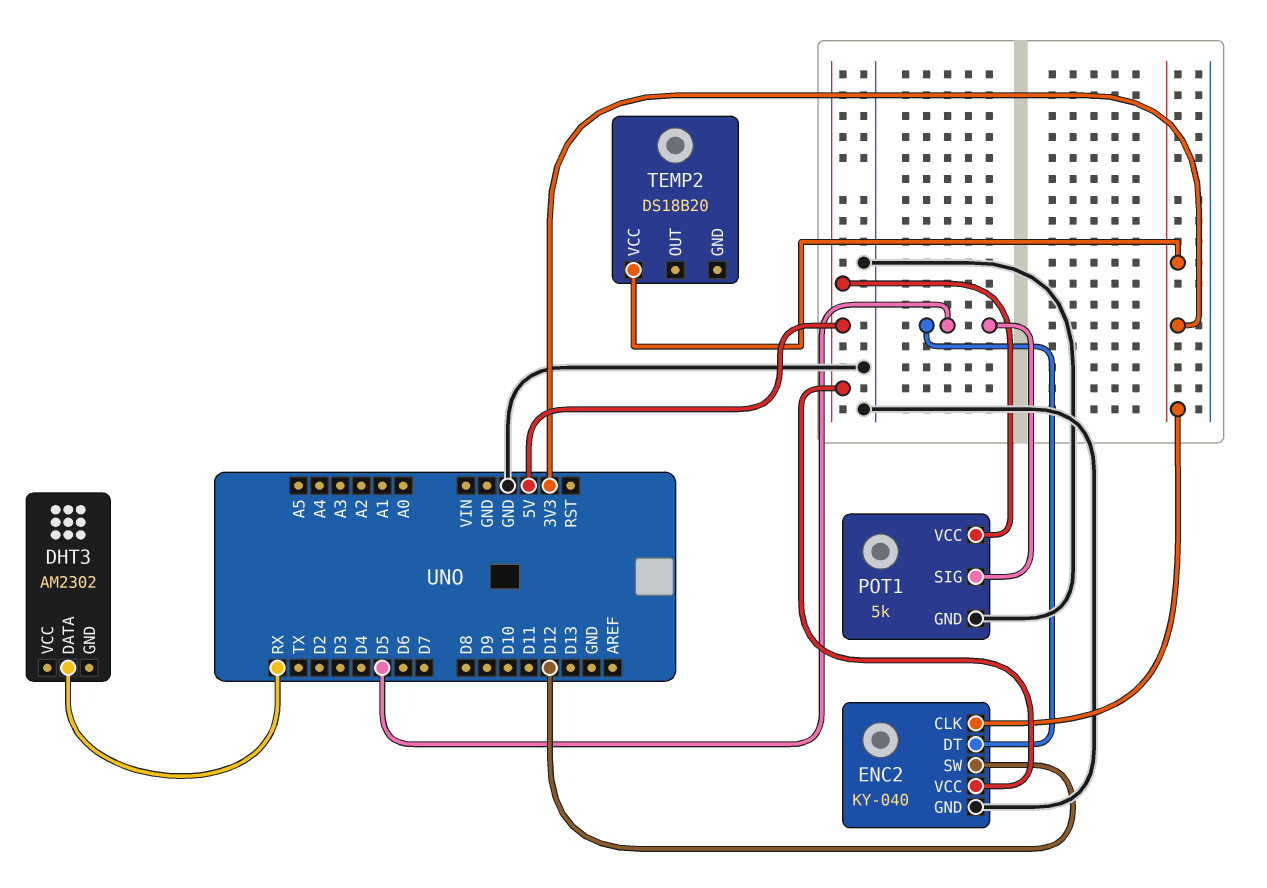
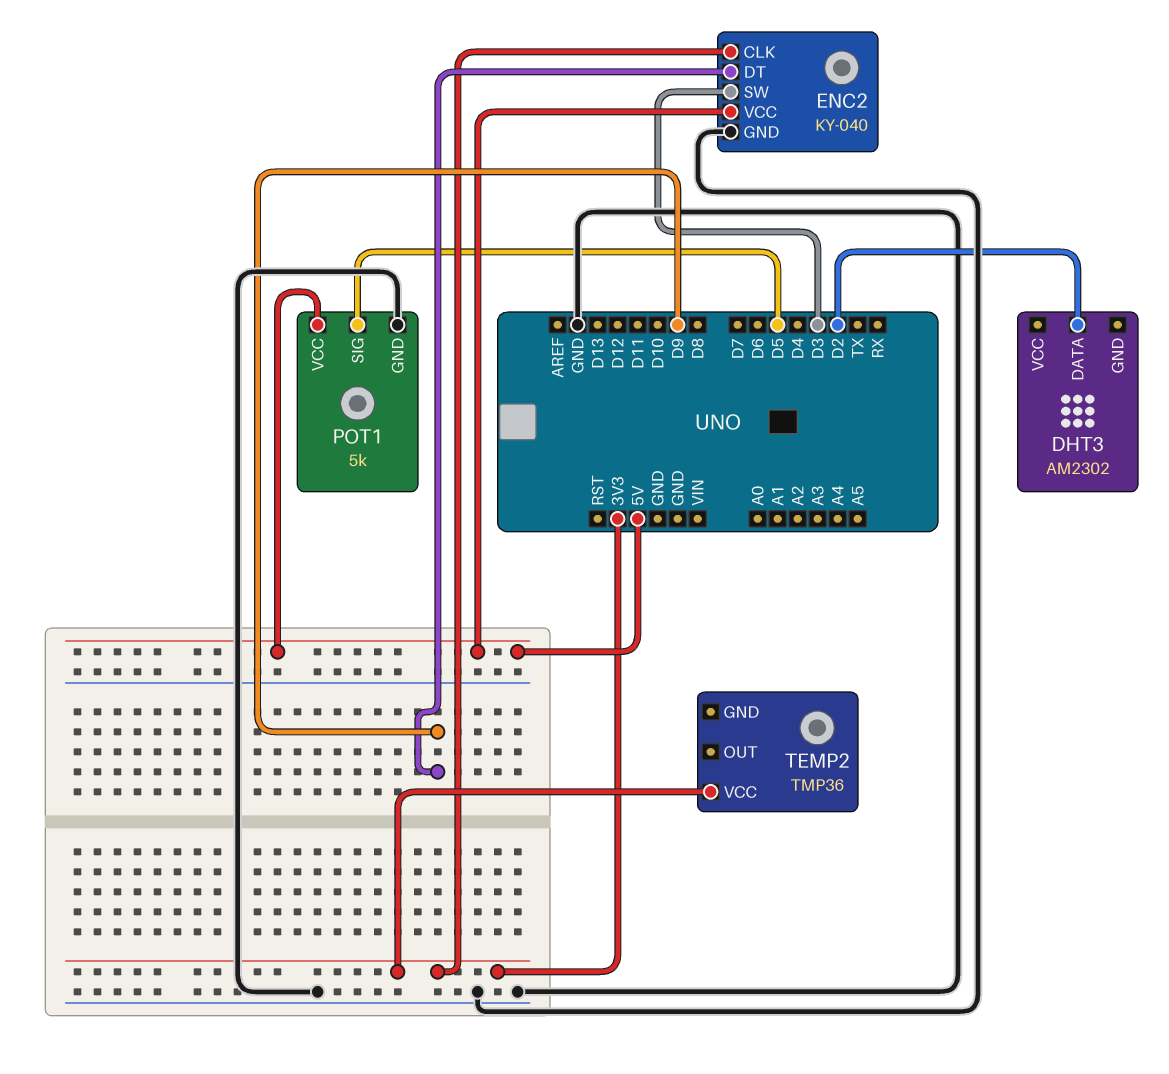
DHT3 pin DATA: RX -> D2
ENC2 pin DT: D5 -> D9
ENC2 pin SW: D12 -> D3
TEMP2: DS18B20 -> TMP36

